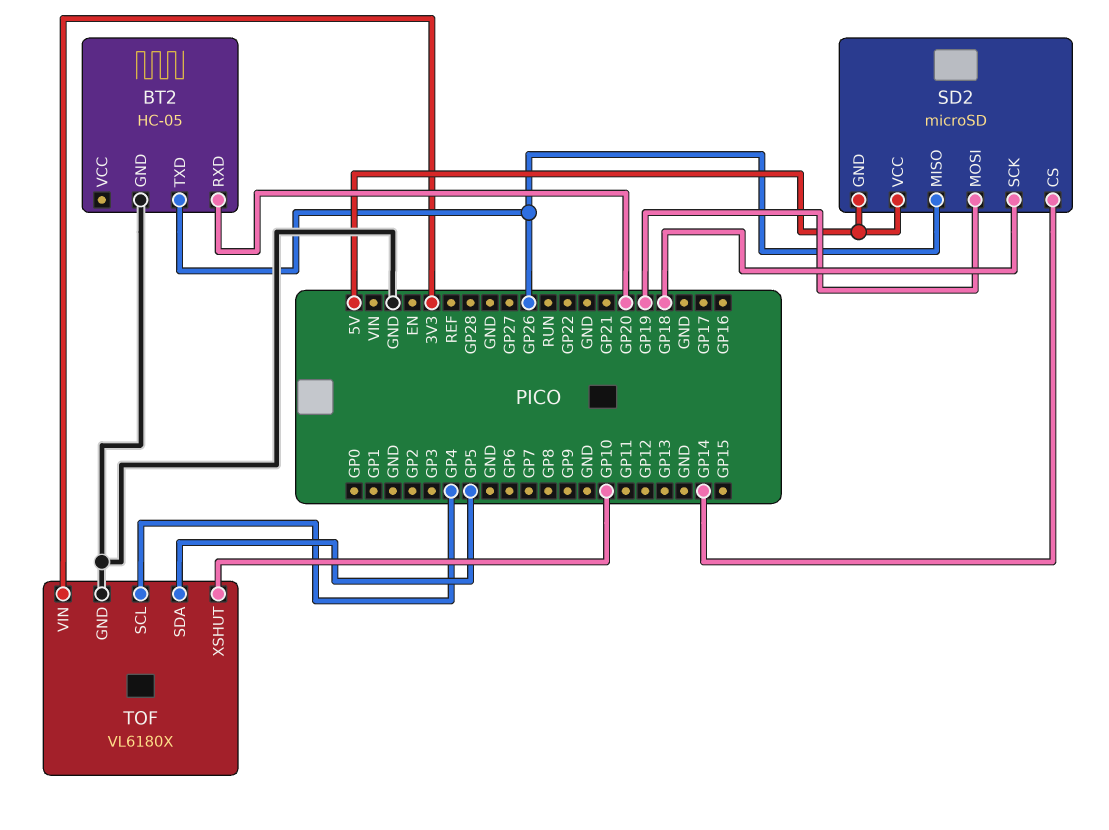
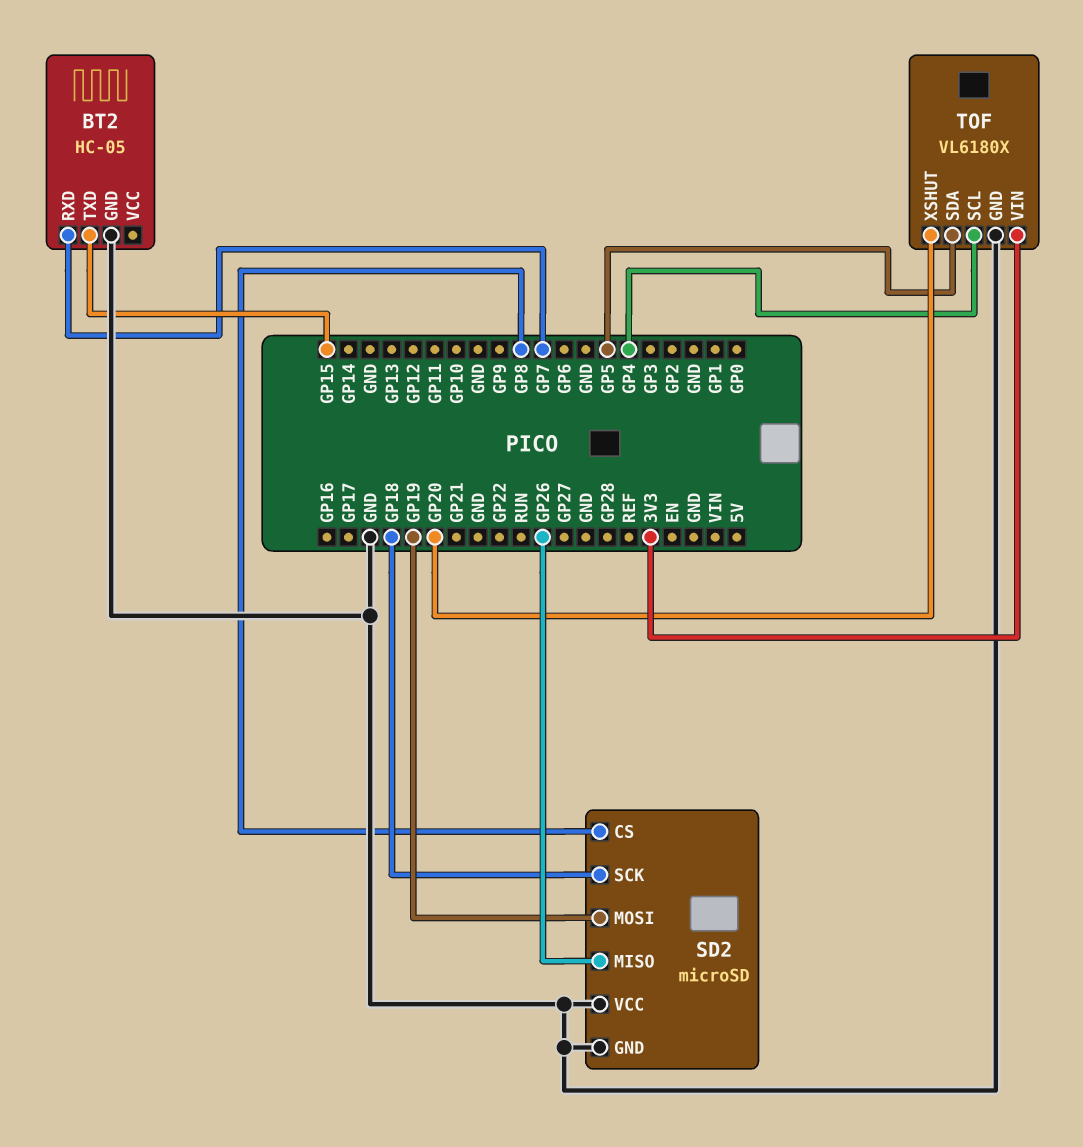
BT2 pin RXD: GP20 -> GP7
BT2 pin TXD: GP26 -> GP15
SD2 pin CS: GP14 -> GP8
SD2 pin GND: 5V -> GND
SD2 pin VCC: 5V -> GND
TOF pin XSHUT: GP10 -> GP20

